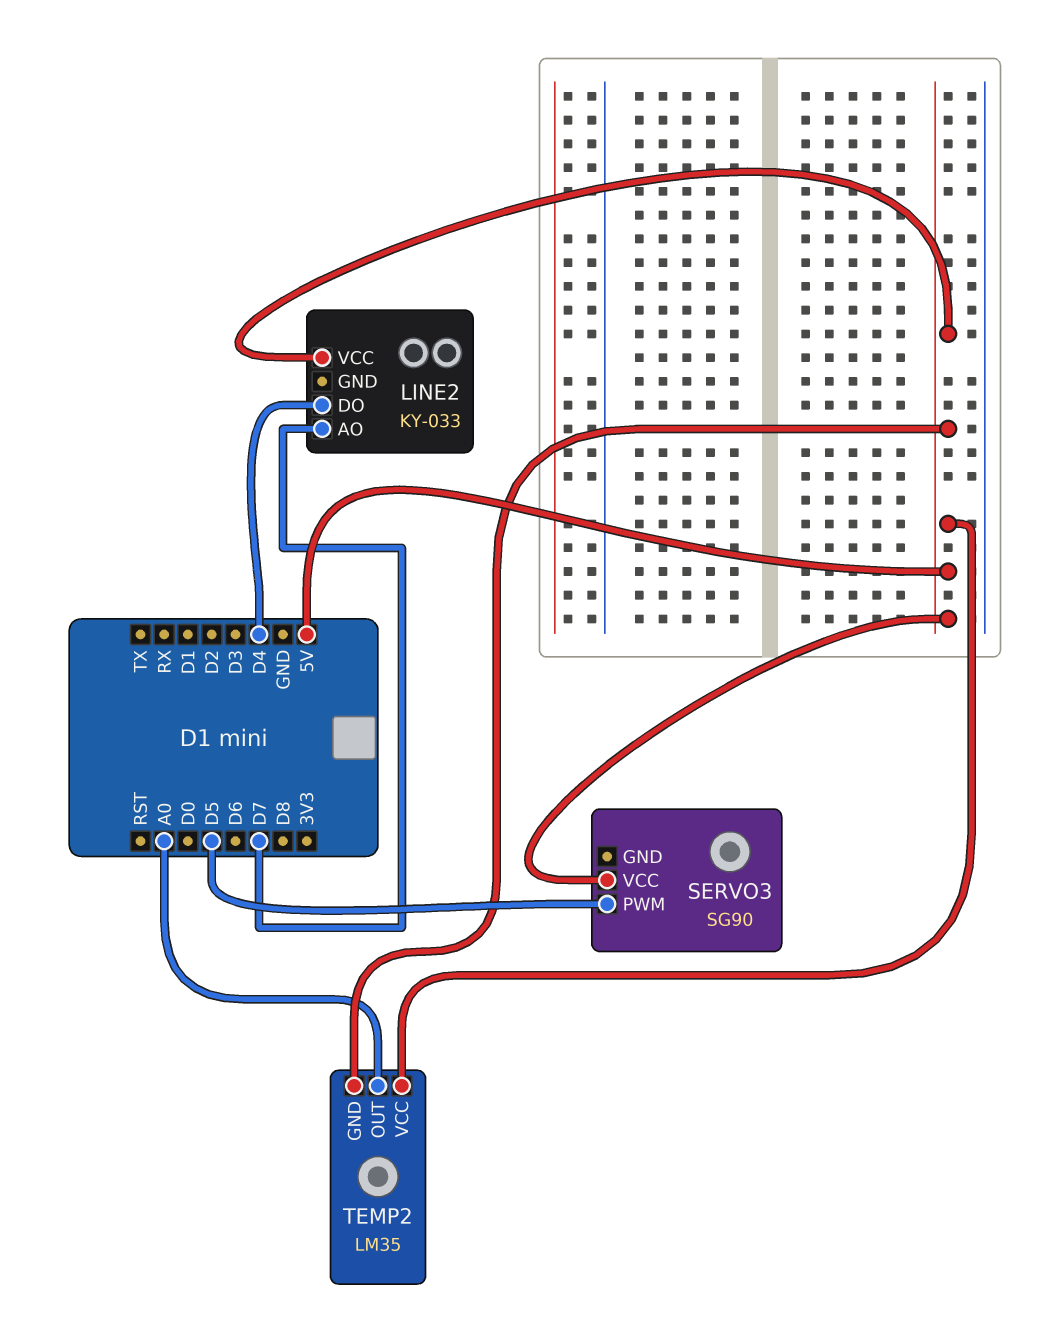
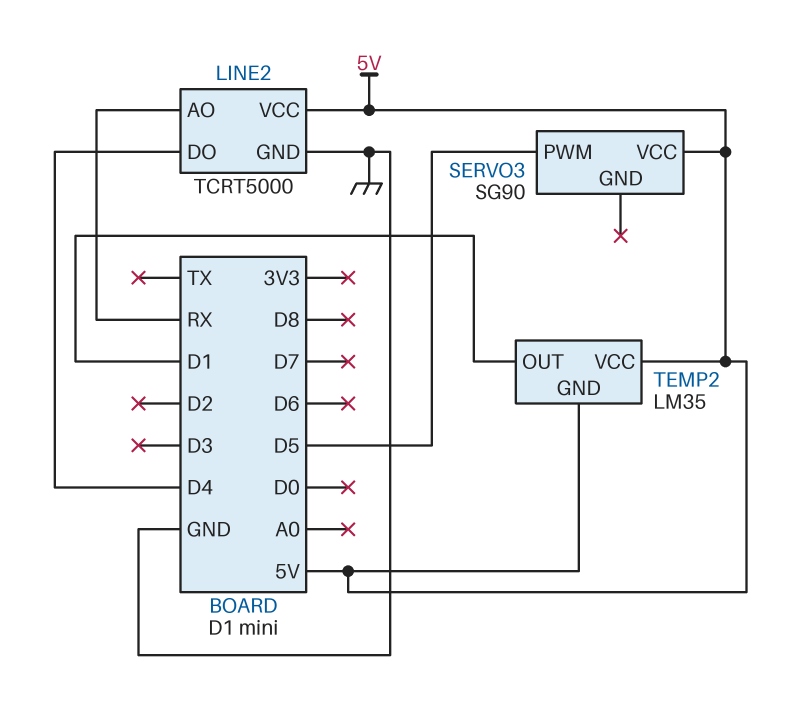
LINE2: KY-033 -> TCRT5000
LINE2 pin AO: D7 -> RX
LINE2 pin GND: none -> GND
TEMP2 pin OUT: A0 -> D1

